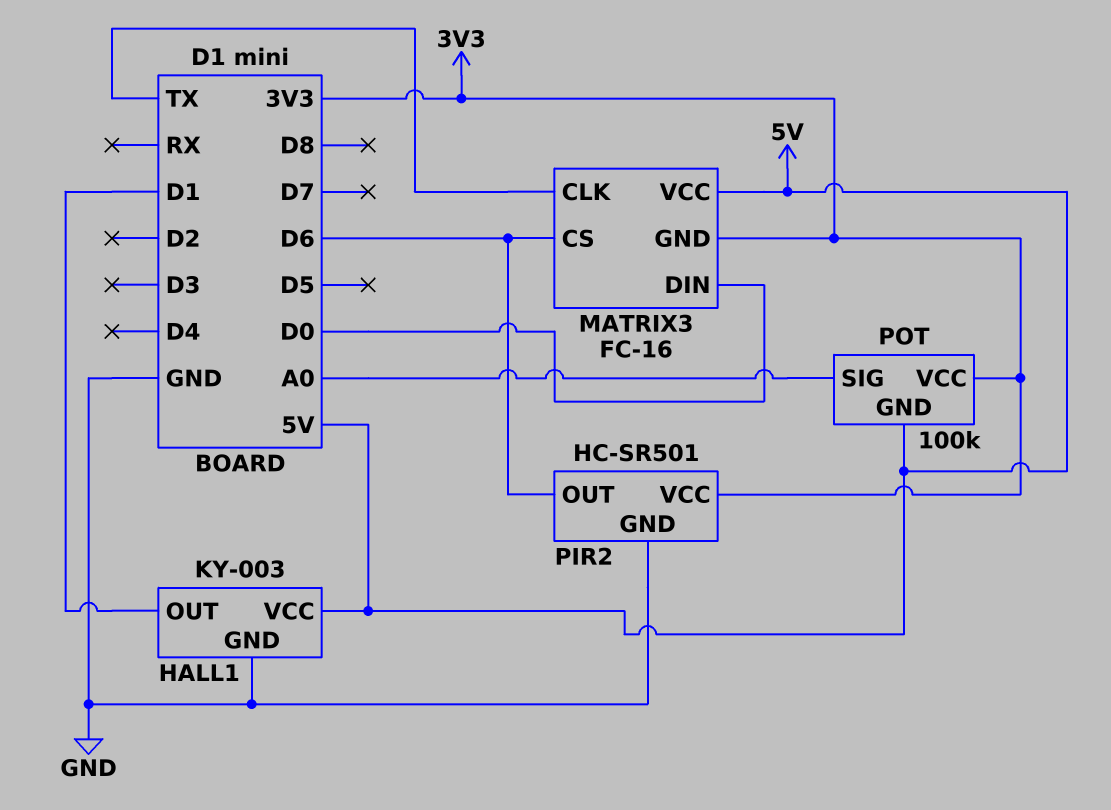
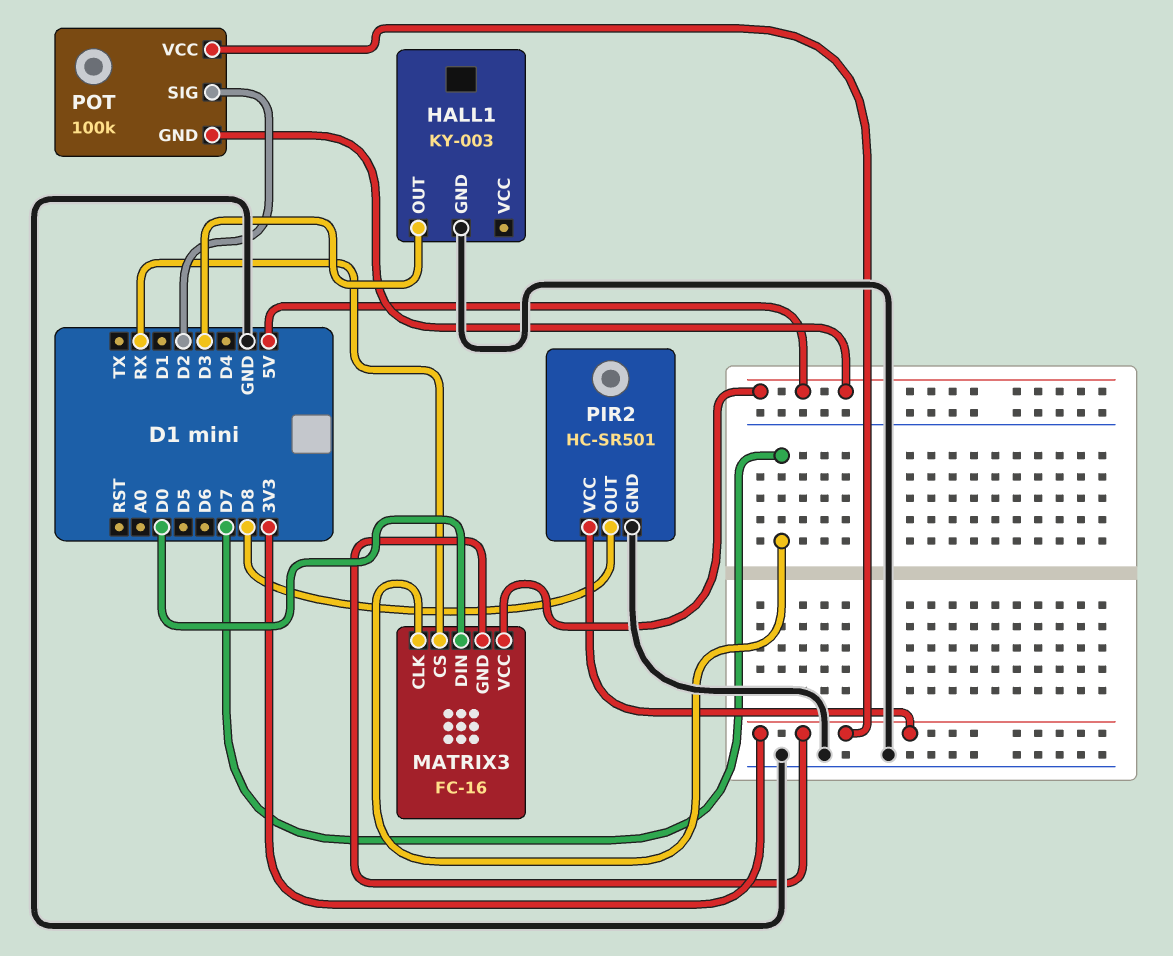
HALL1 pin OUT: D1 -> D3
HALL1 pin VCC: 5V -> none
MATRIX3 pin CLK: TX -> D7
MATRIX3 pin CS: D6 -> RX
PIR2 pin OUT: D6 -> D8
POT pin SIG: A0 -> D2

